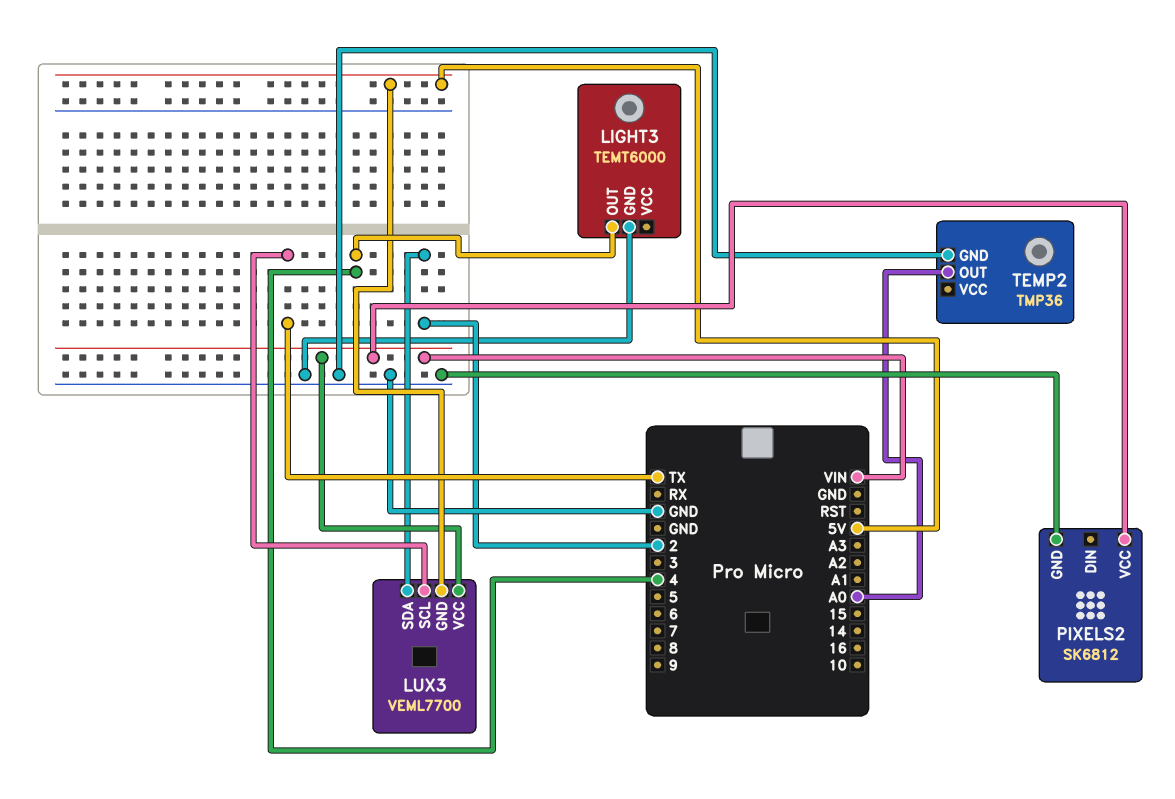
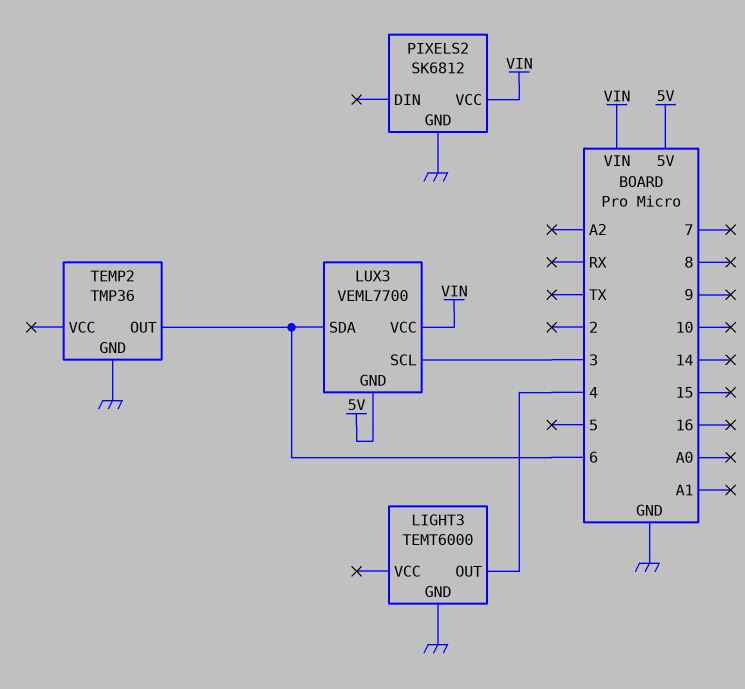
LUX3 pin SCL: TX -> 3
LUX3 pin SDA: 2 -> 6
TEMP2 pin OUT: A0 -> 6

